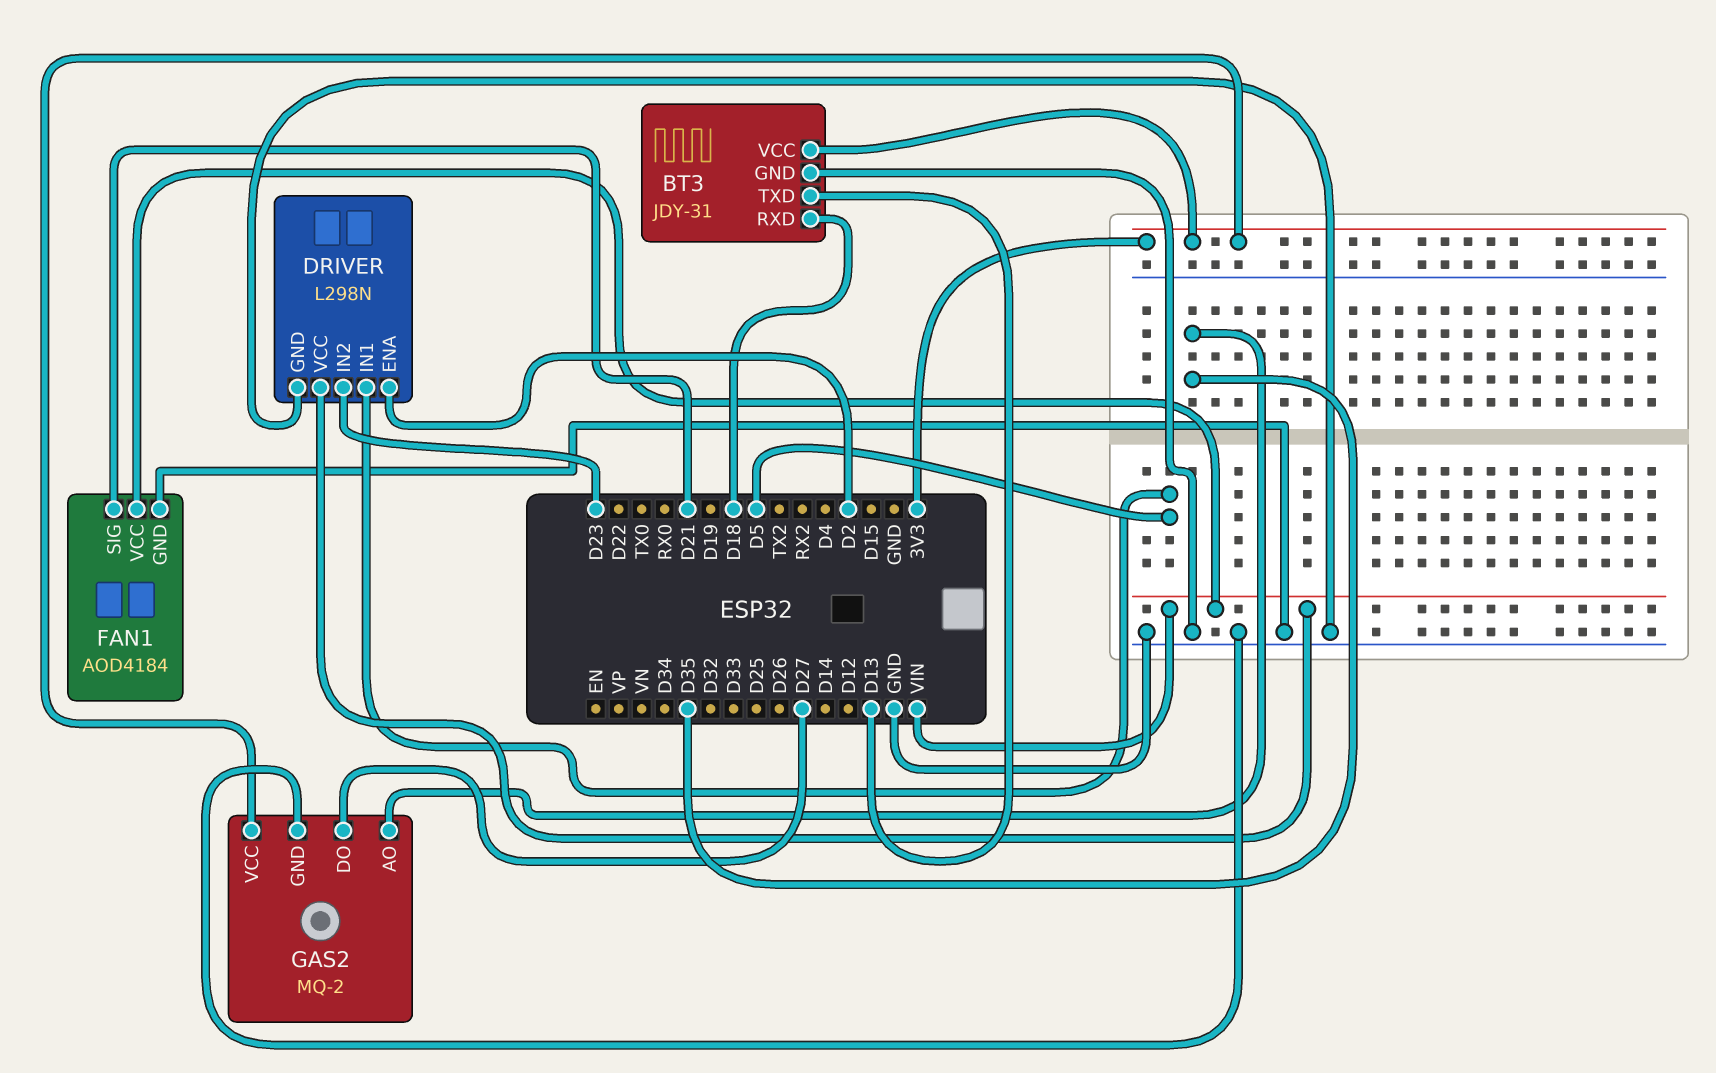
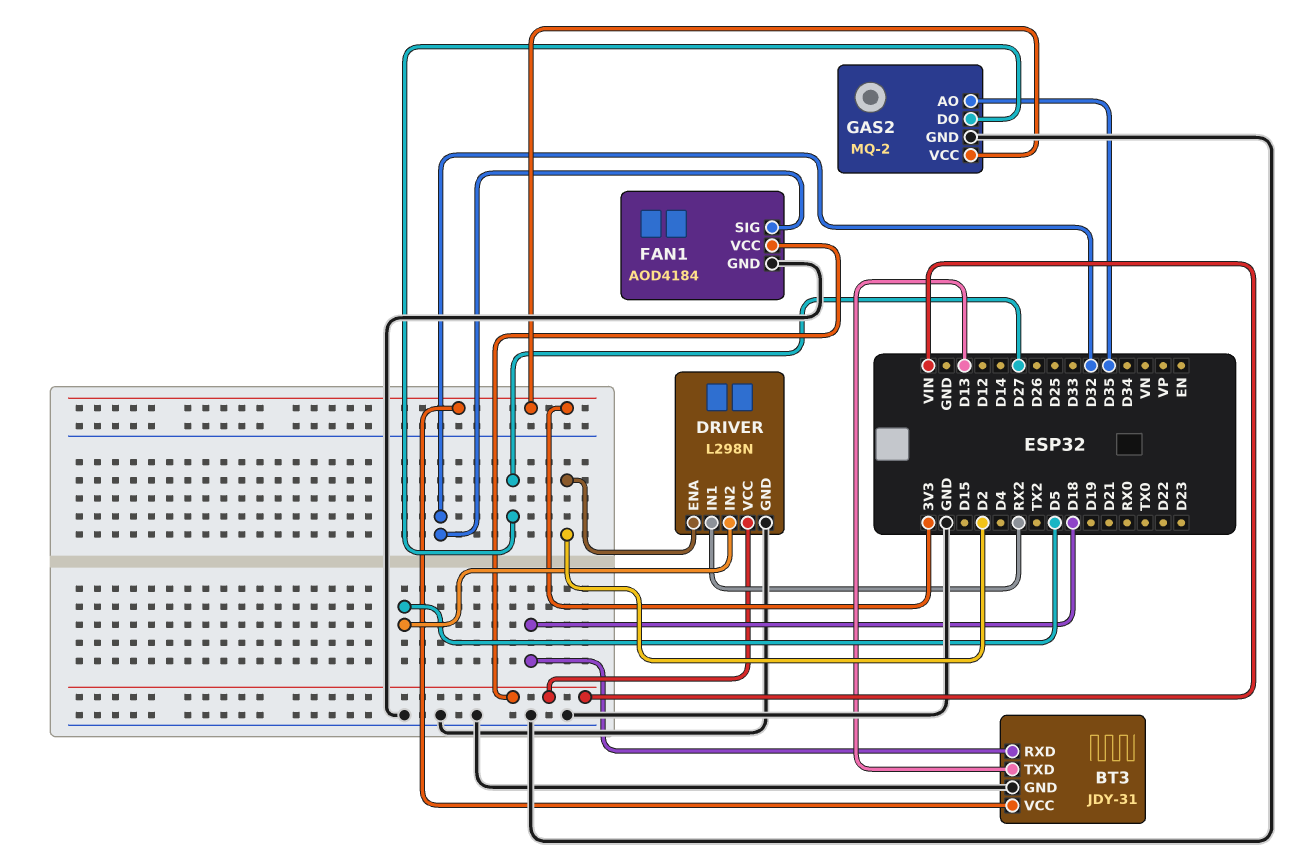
DRIVER pin IN1: D5 -> RX2
DRIVER pin IN2: D23 -> D5
FAN1 pin SIG: D21 -> D32

